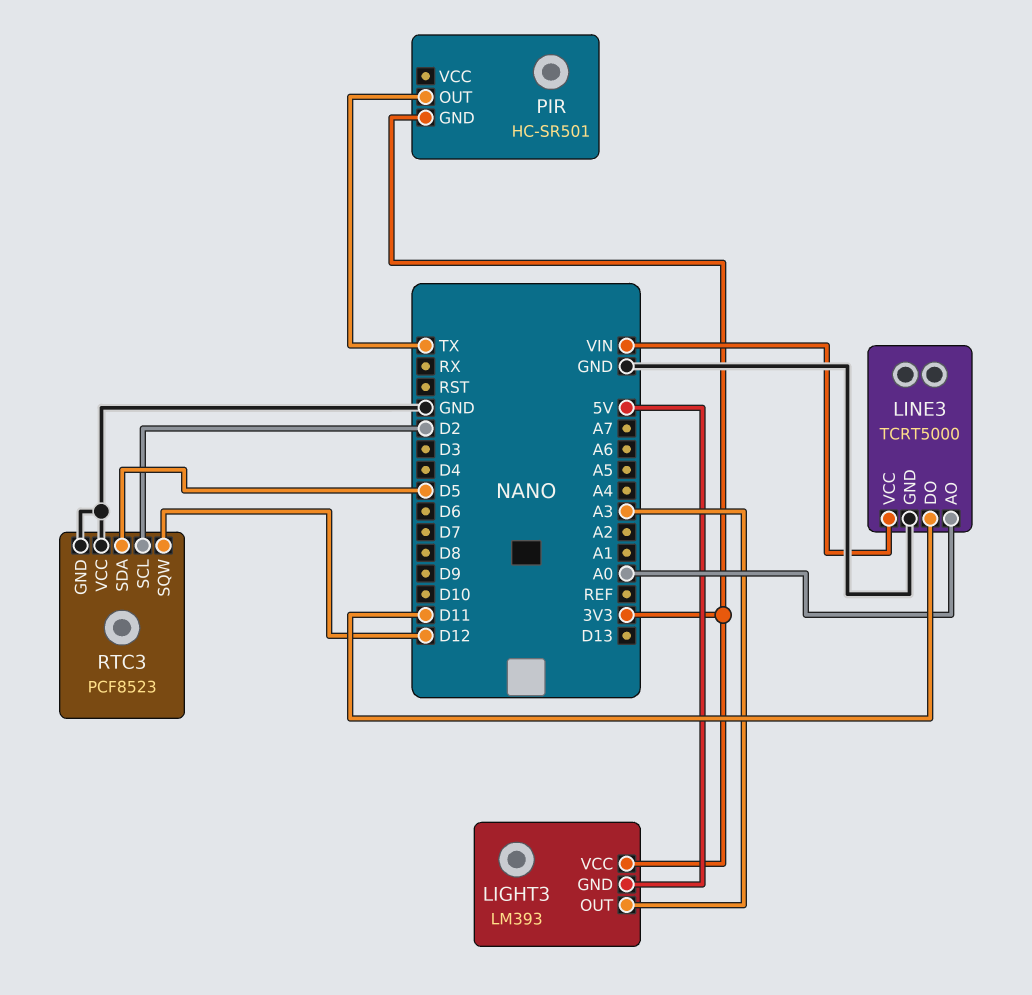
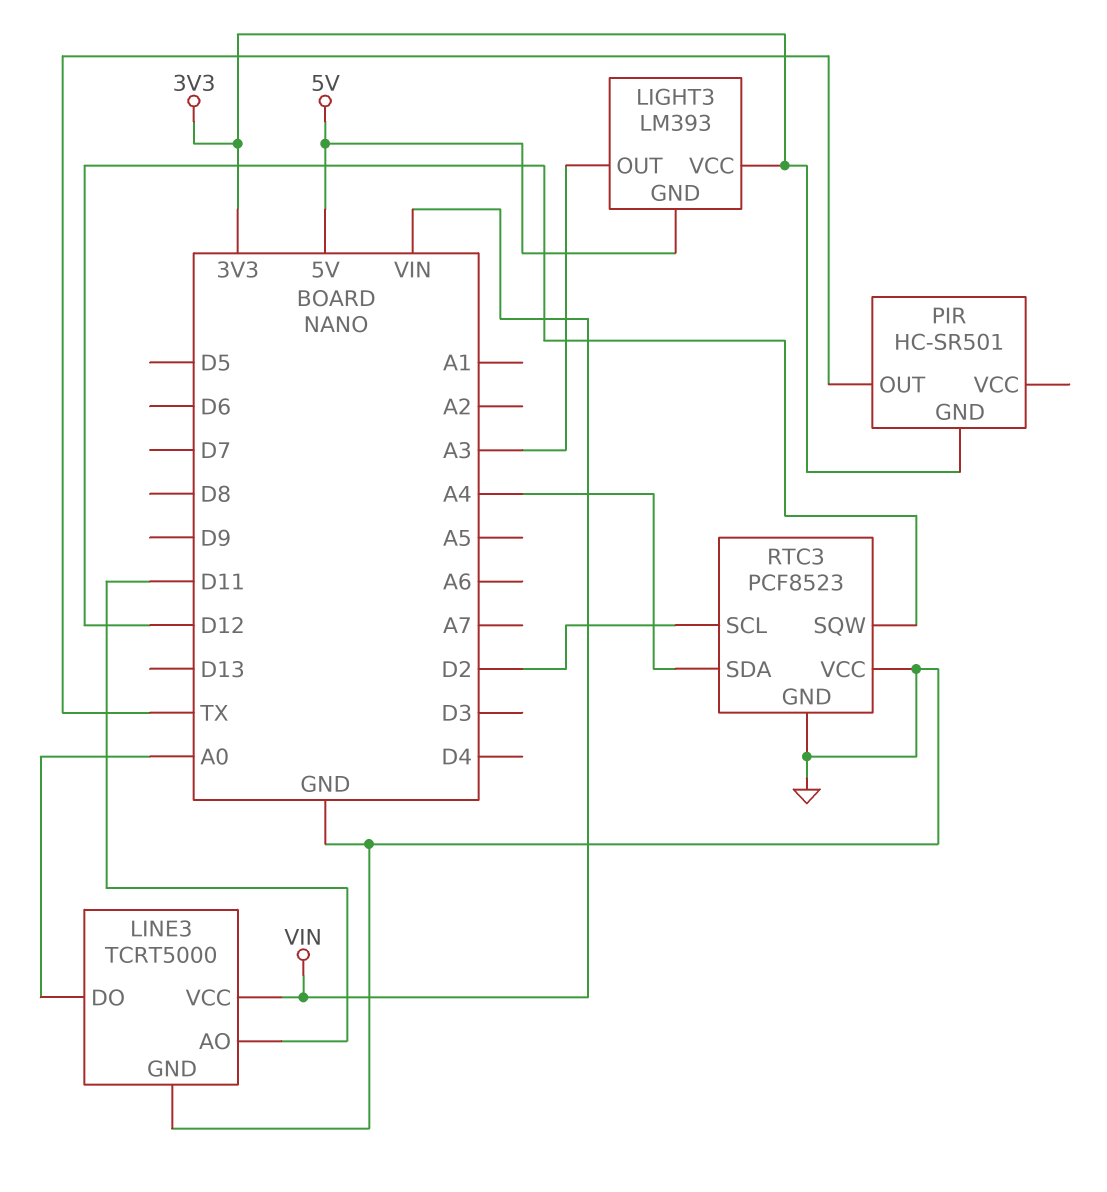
LINE3 pin AO: A0 -> D11
LINE3 pin DO: D11 -> A0
RTC3 pin SDA: D5 -> A4

